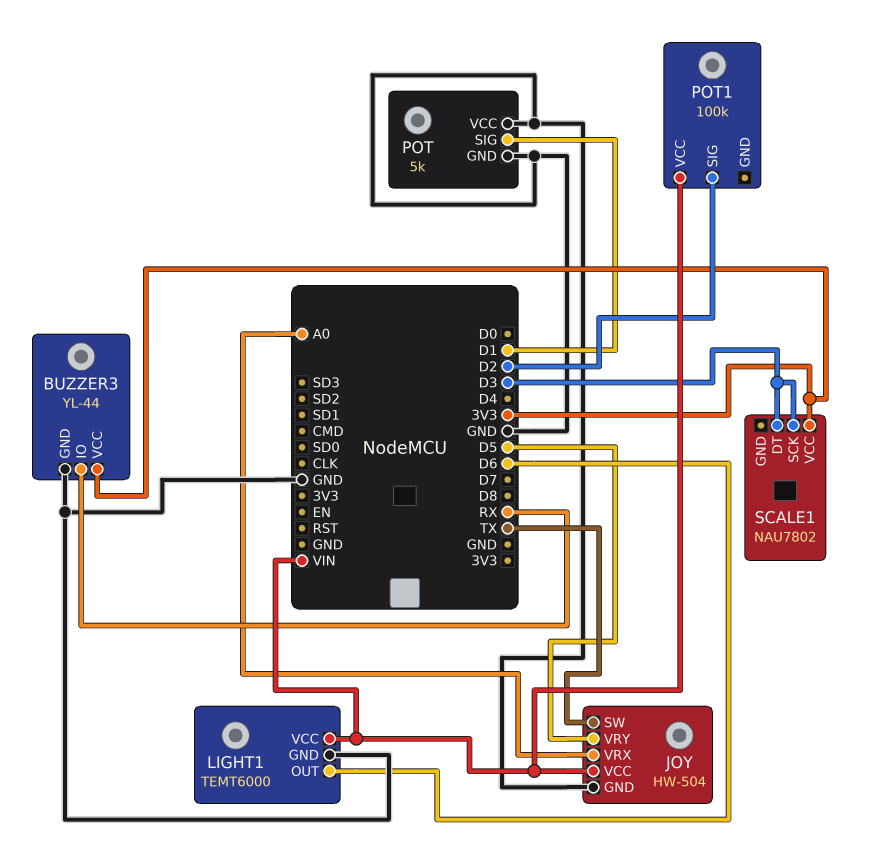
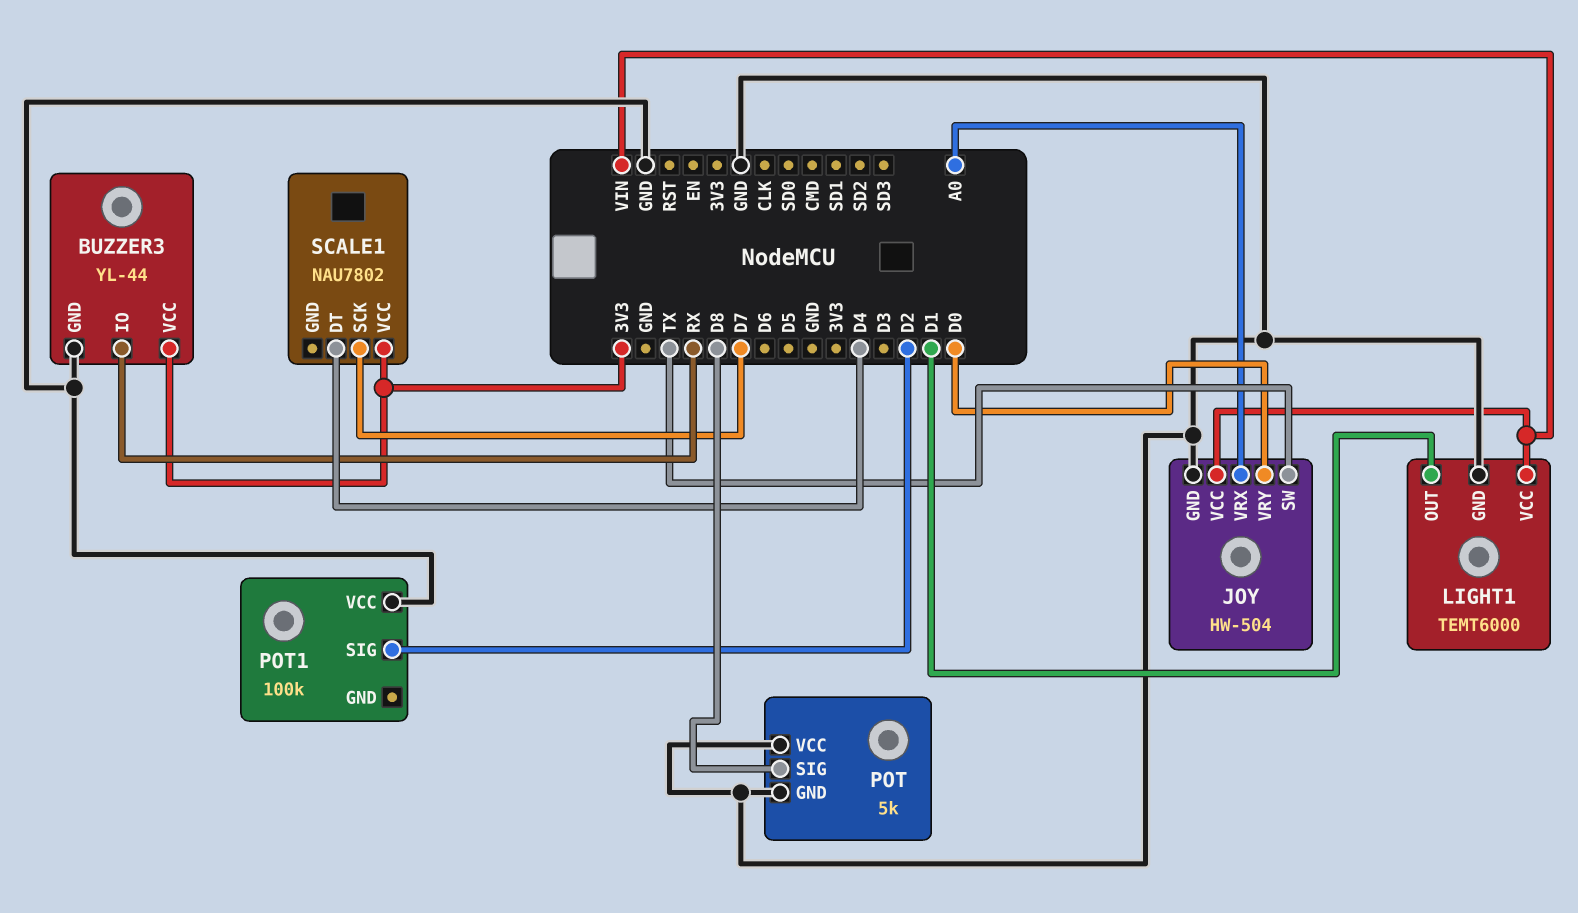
JOY pin VRY: D5 -> D0
LIGHT1 pin OUT: D6 -> D1
POT pin SIG: D1 -> D8
POT1 pin VCC: VIN -> GND
SCALE1 pin DT: D3 -> D4
SCALE1 pin SCK: D3 -> D7

